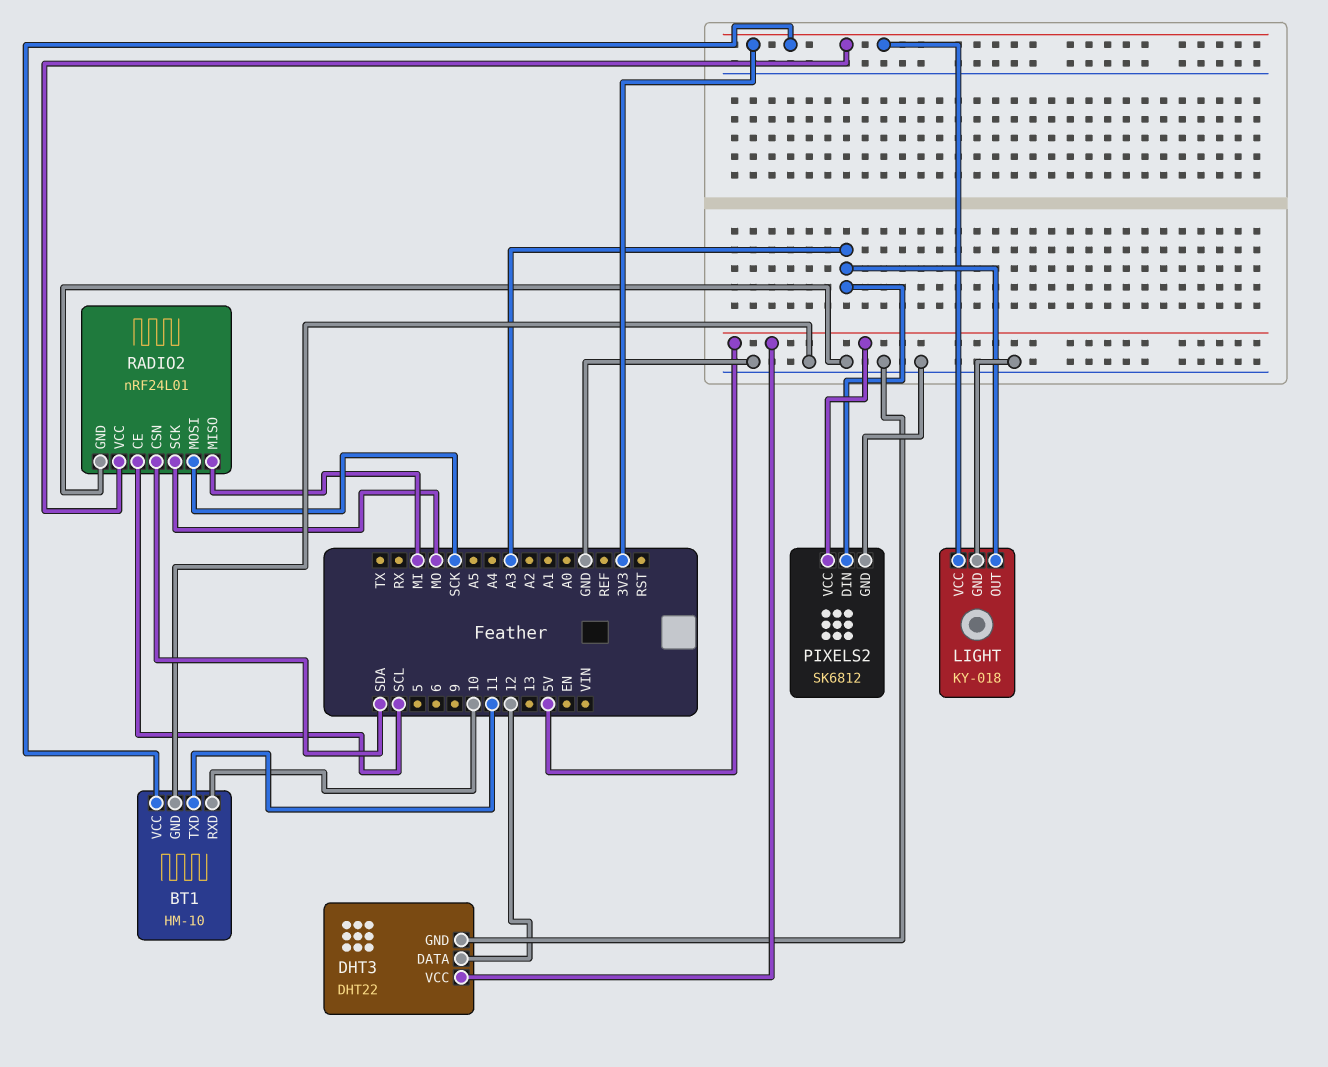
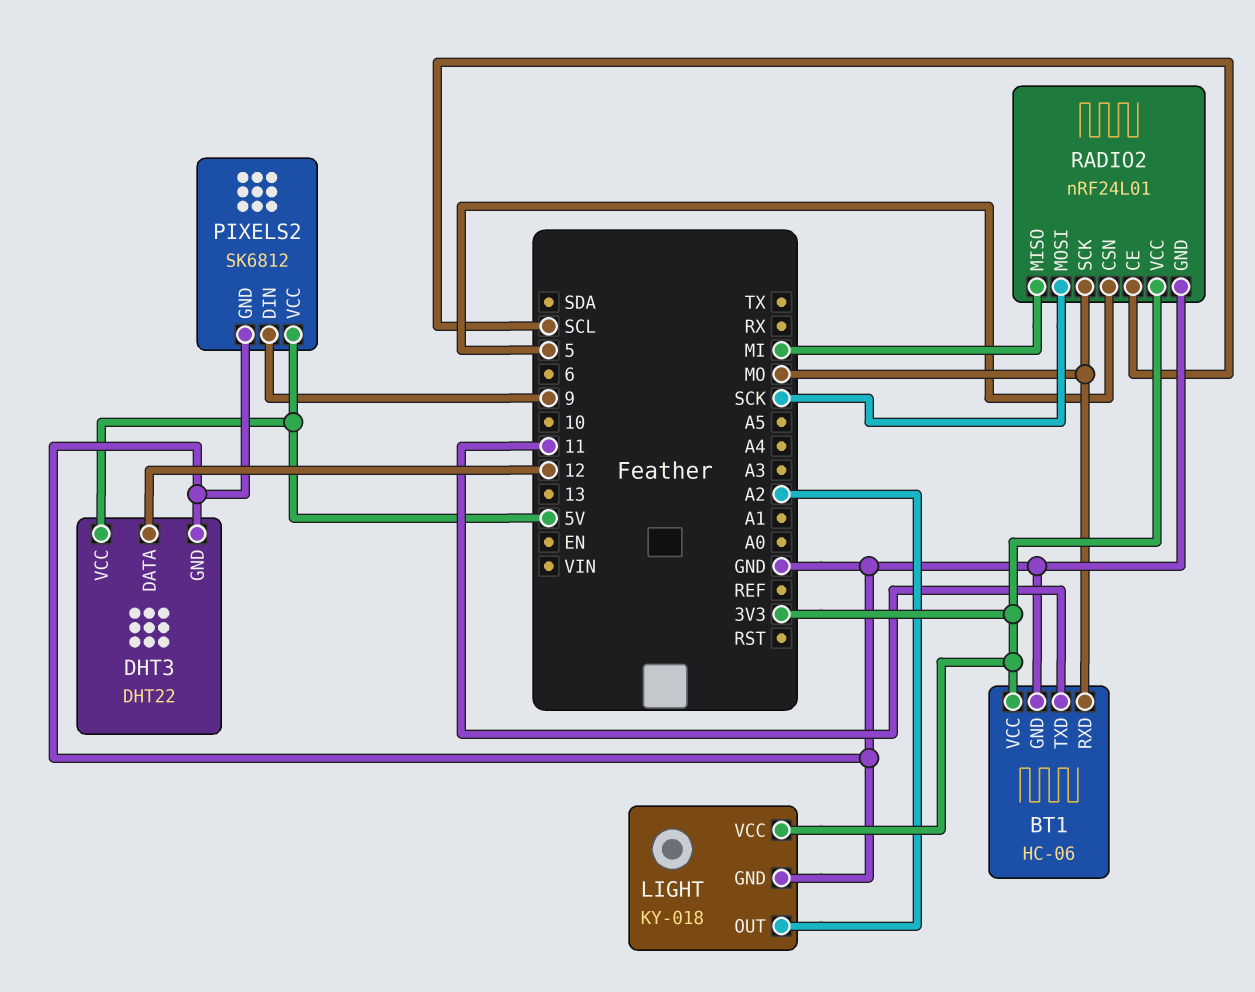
BT1: HM-10 -> HC-06
BT1 pin RXD: 10 -> MO
LIGHT pin OUT: A3 -> A2
PIXELS2 pin DIN: A3 -> 9
RADIO2 pin CSN: SDA -> 5

